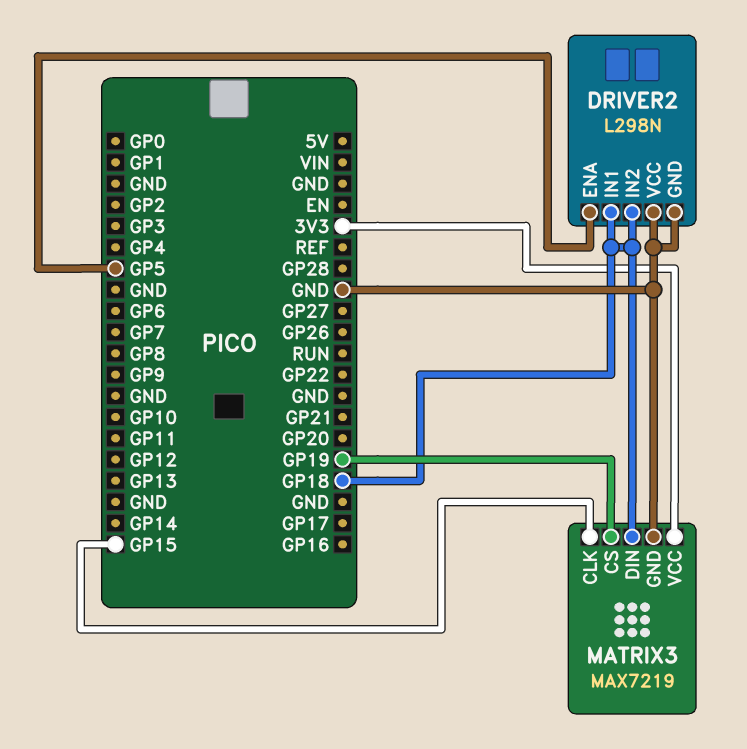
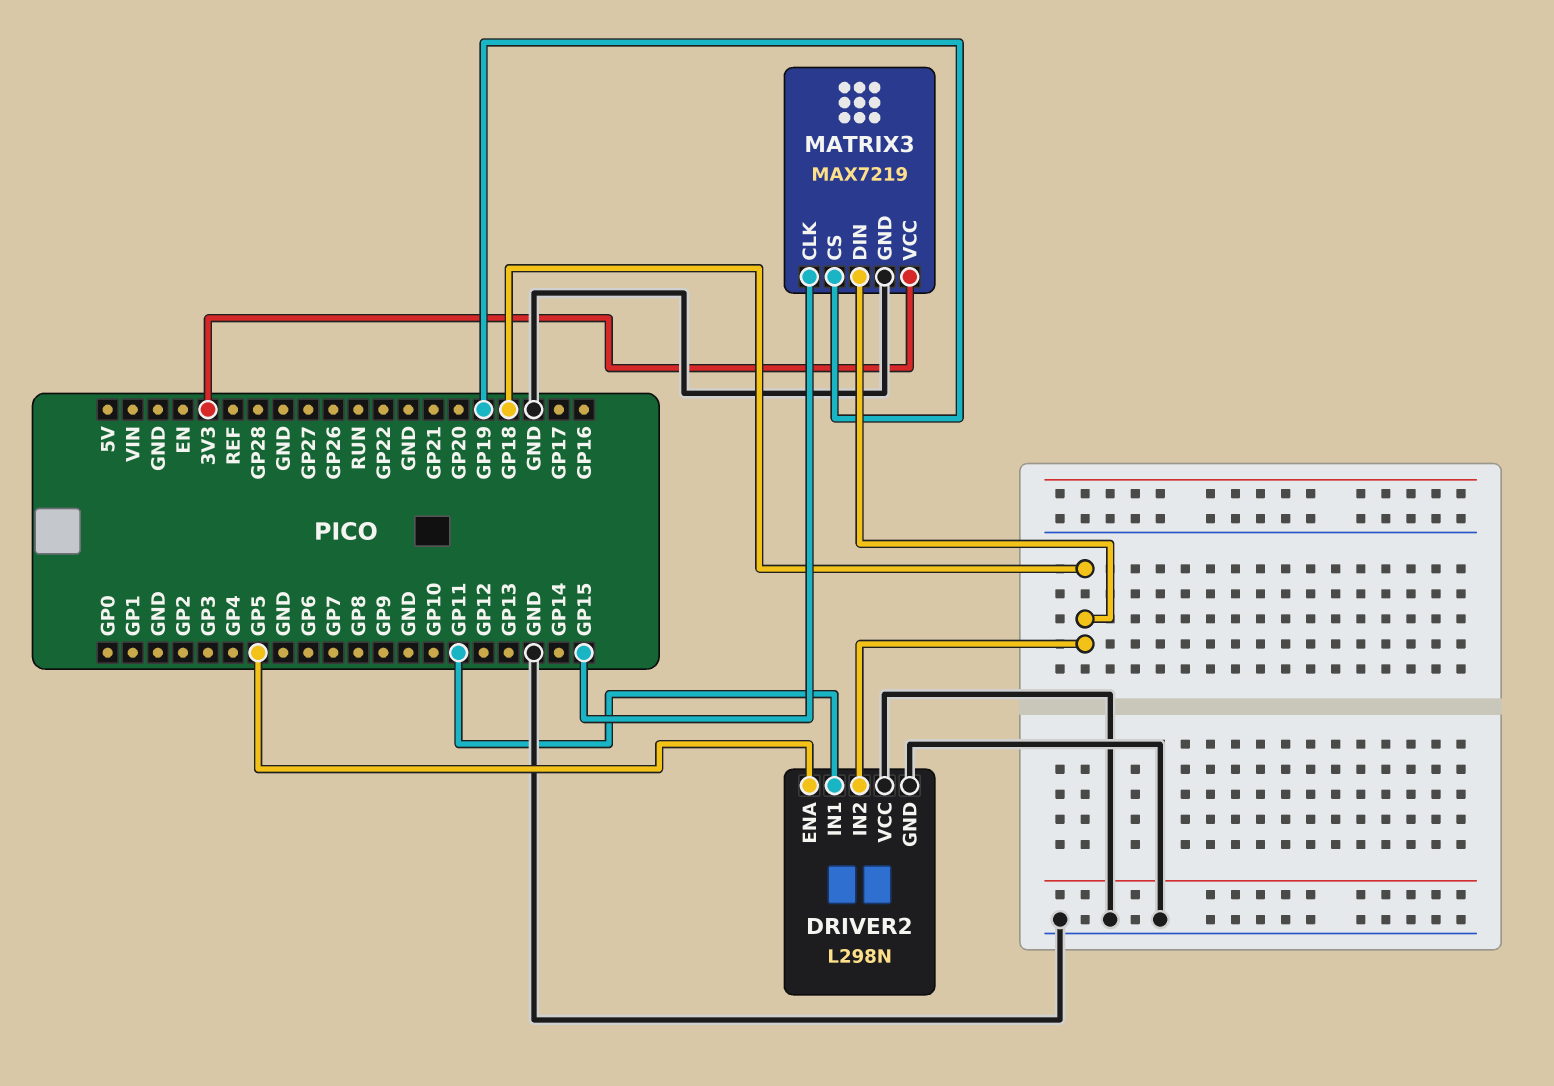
DRIVER2 pin IN1: GP18 -> GP11

